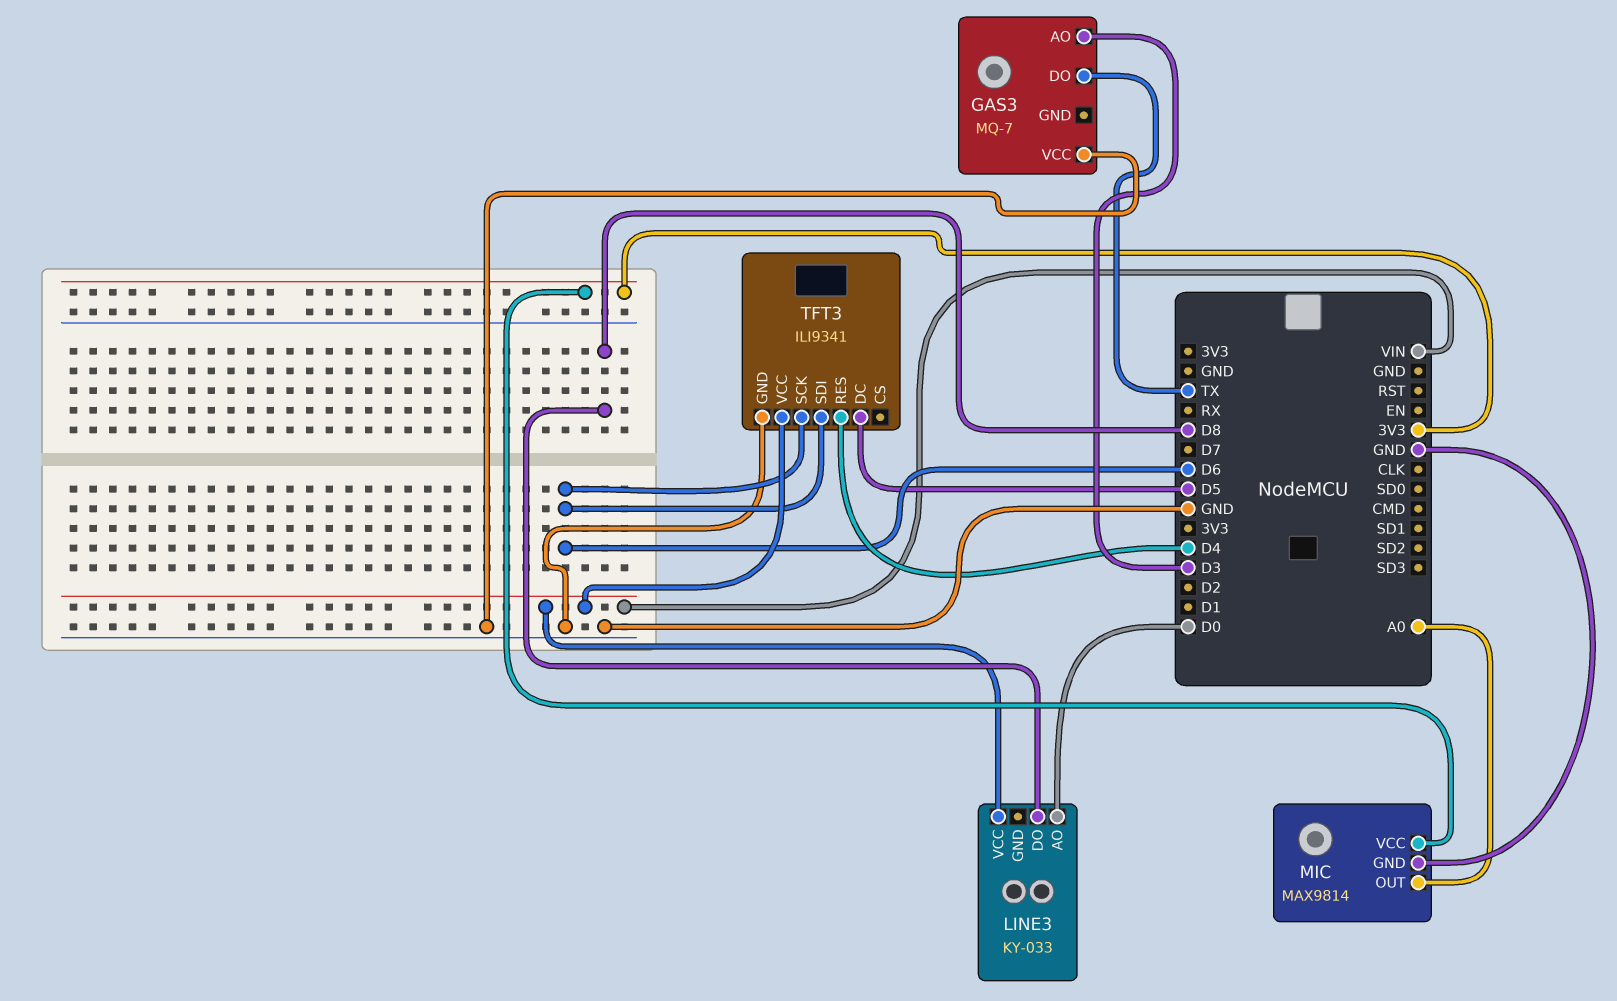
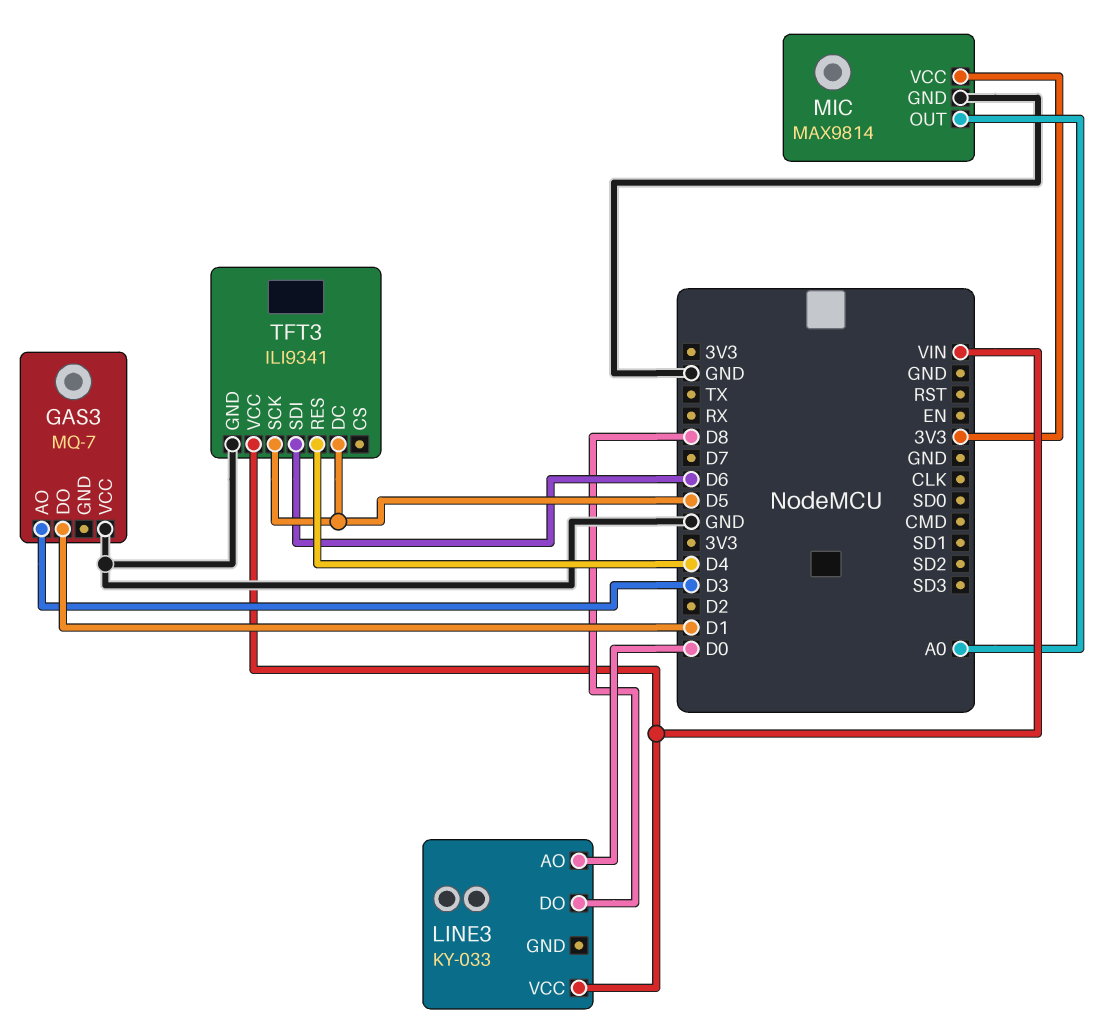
GAS3 pin DO: TX -> D1
TFT3 pin SCK: D6 -> D5

